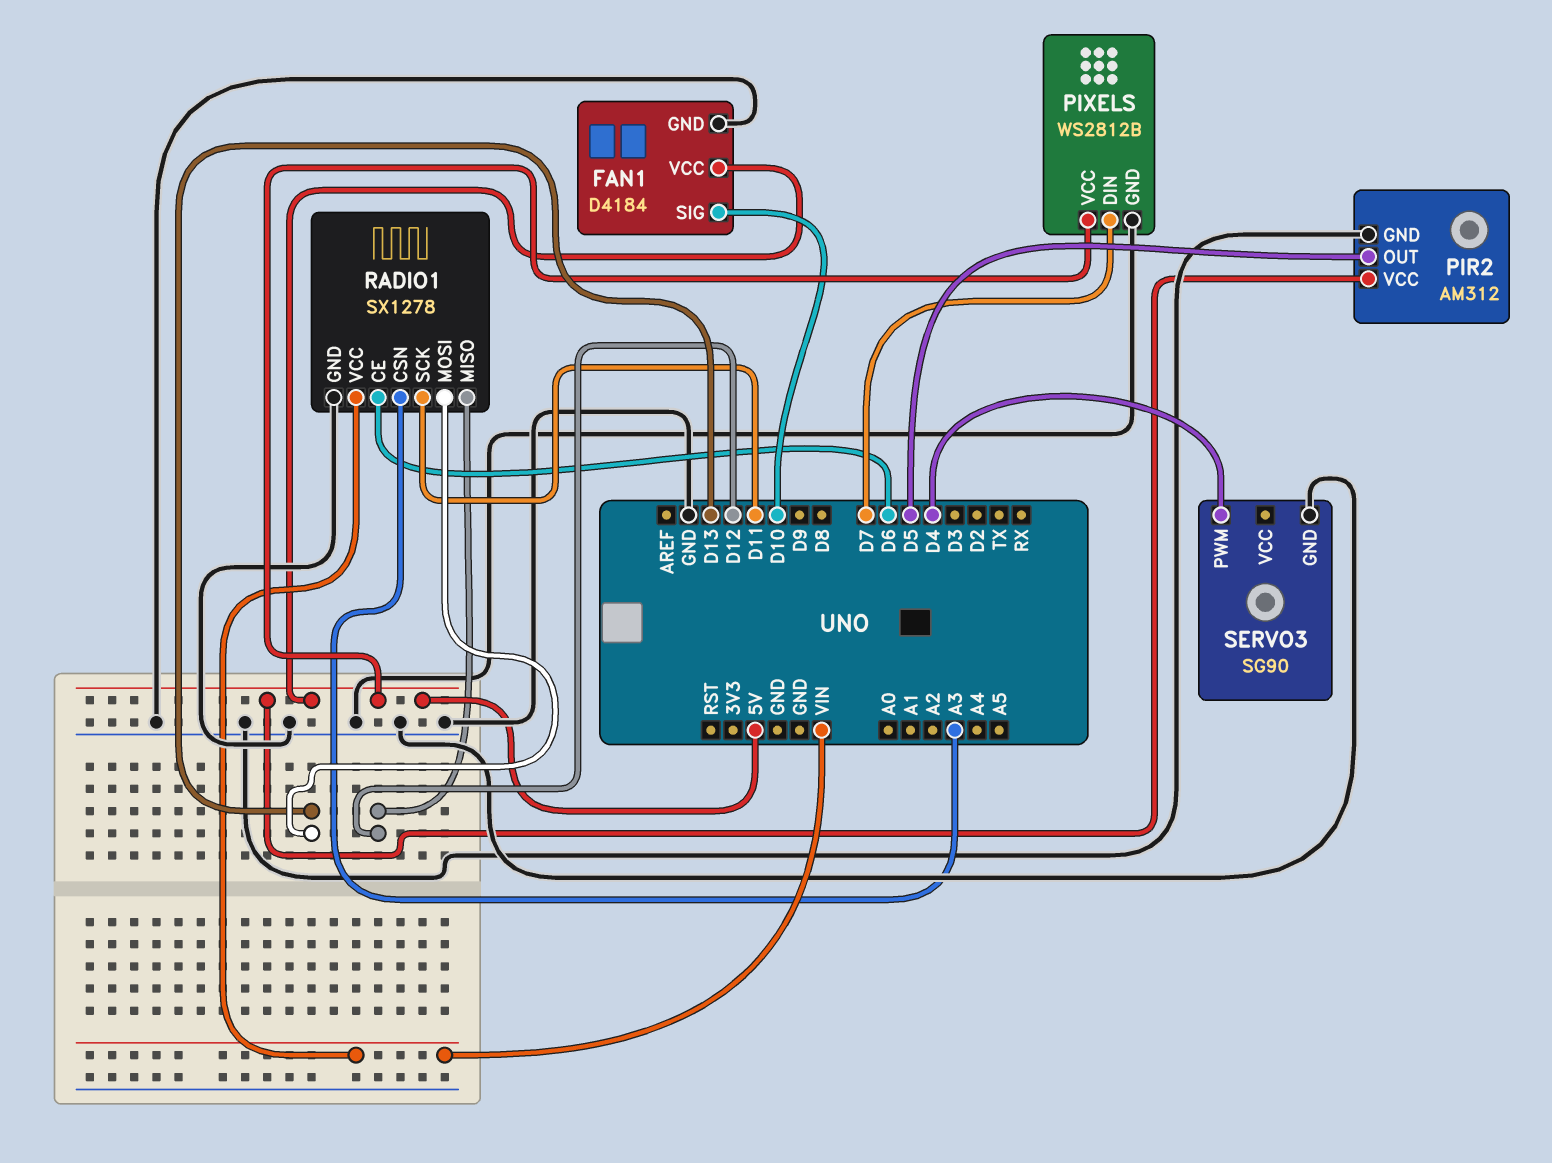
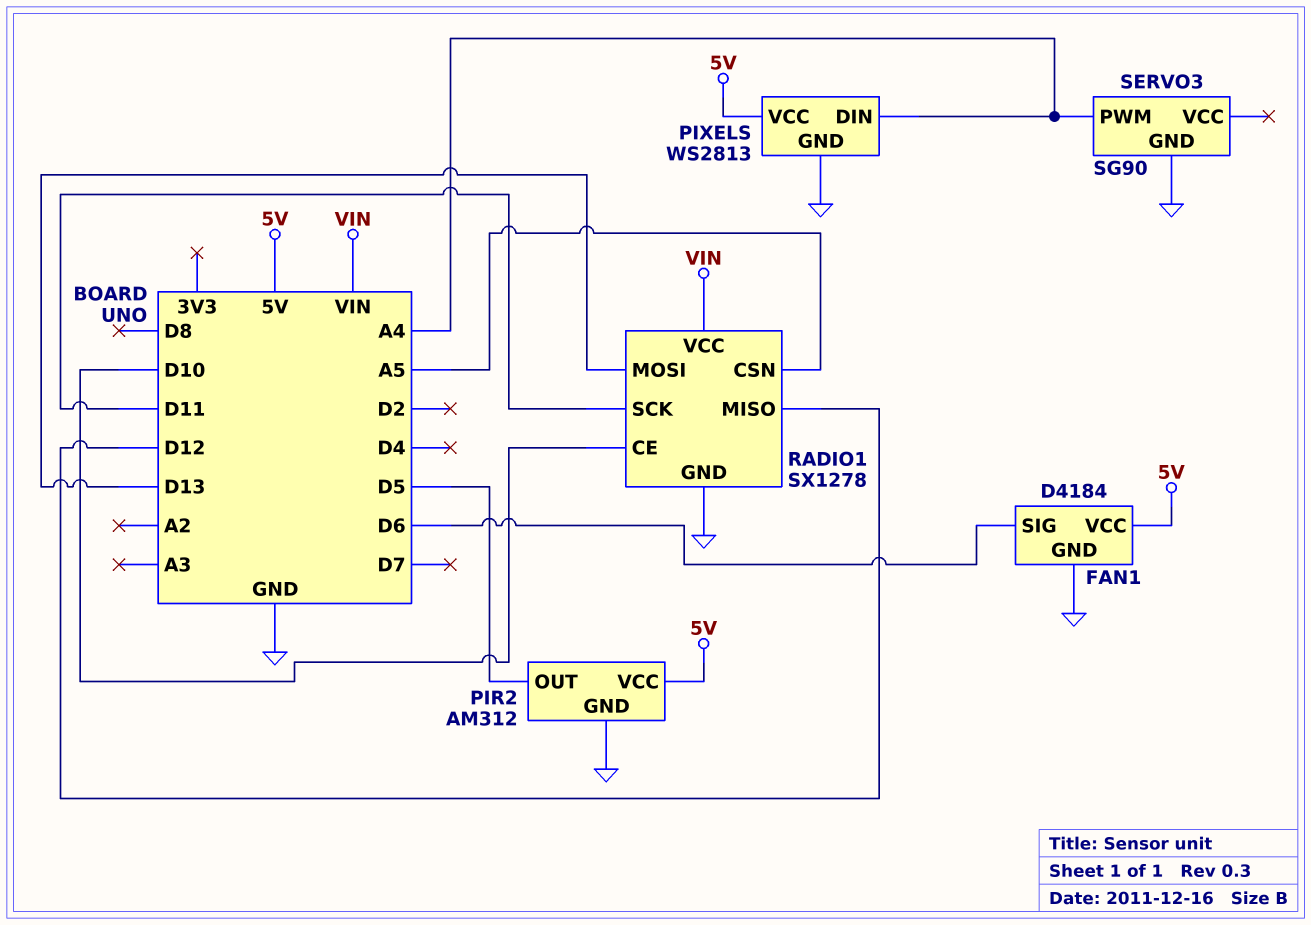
FAN1 pin SIG: D10 -> D6
PIXELS: WS2812B -> WS2813
PIXELS pin DIN: D7 -> A4
RADIO1 pin CE: D6 -> D10
RADIO1 pin CSN: A3 -> A5
SERVO3 pin PWM: D4 -> A4

